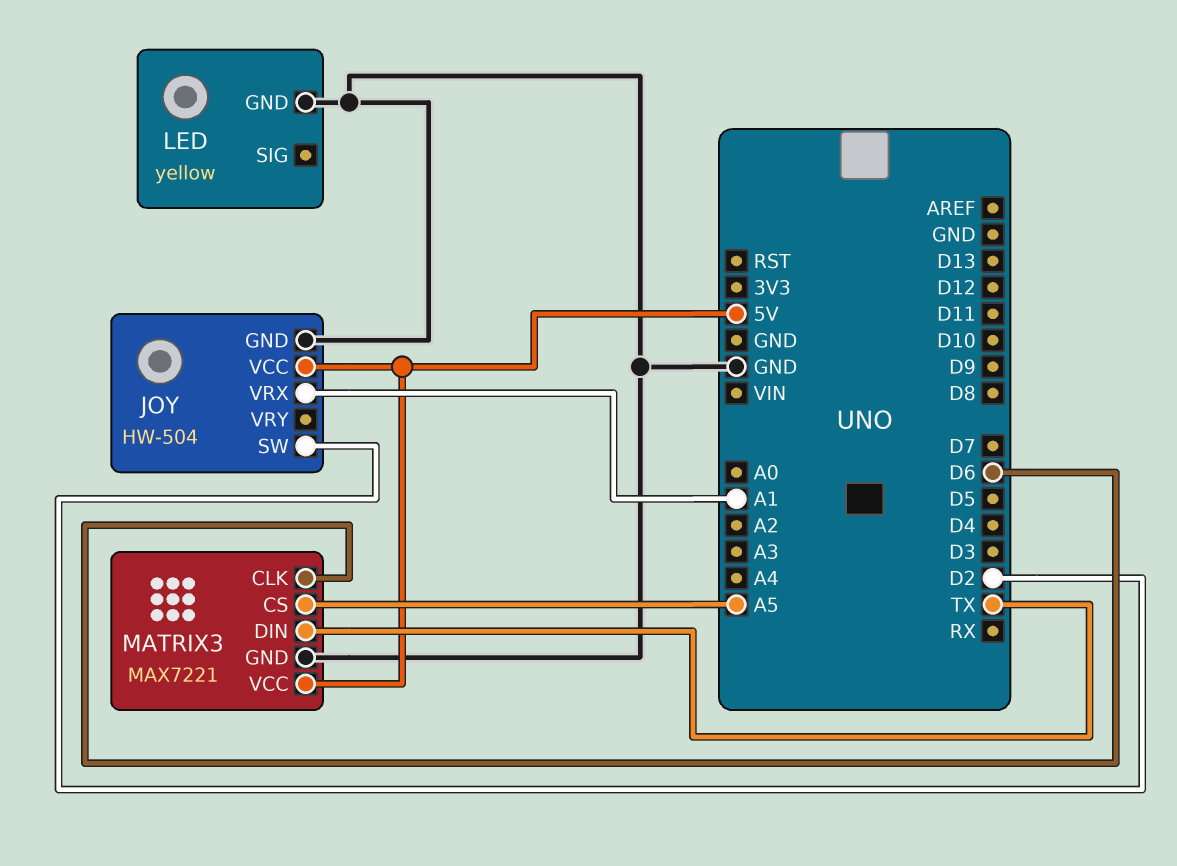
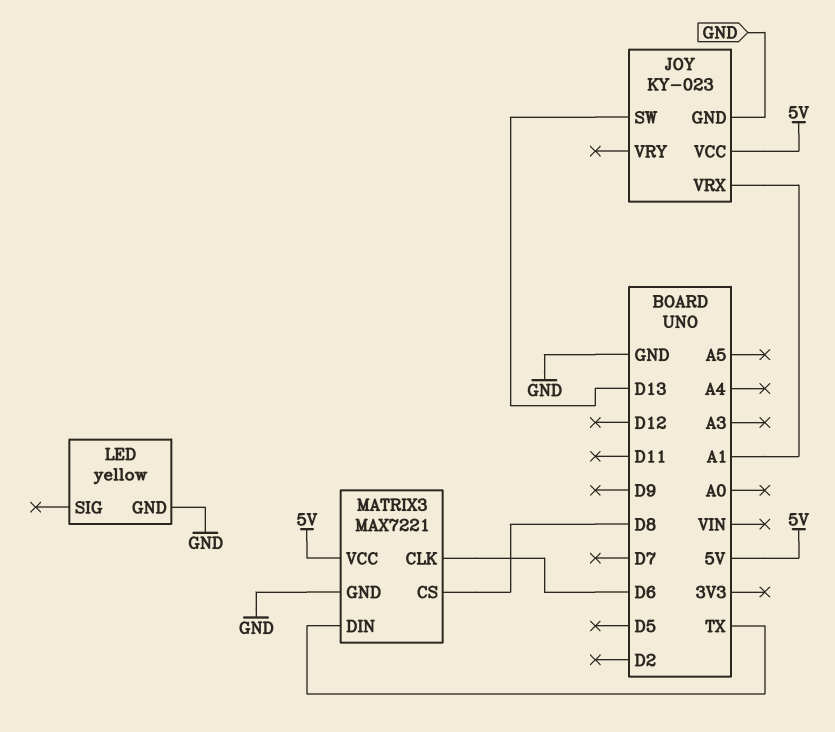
JOY: HW-504 -> KY-023
JOY pin SW: D2 -> D13
MATRIX3 pin CS: A5 -> D8

